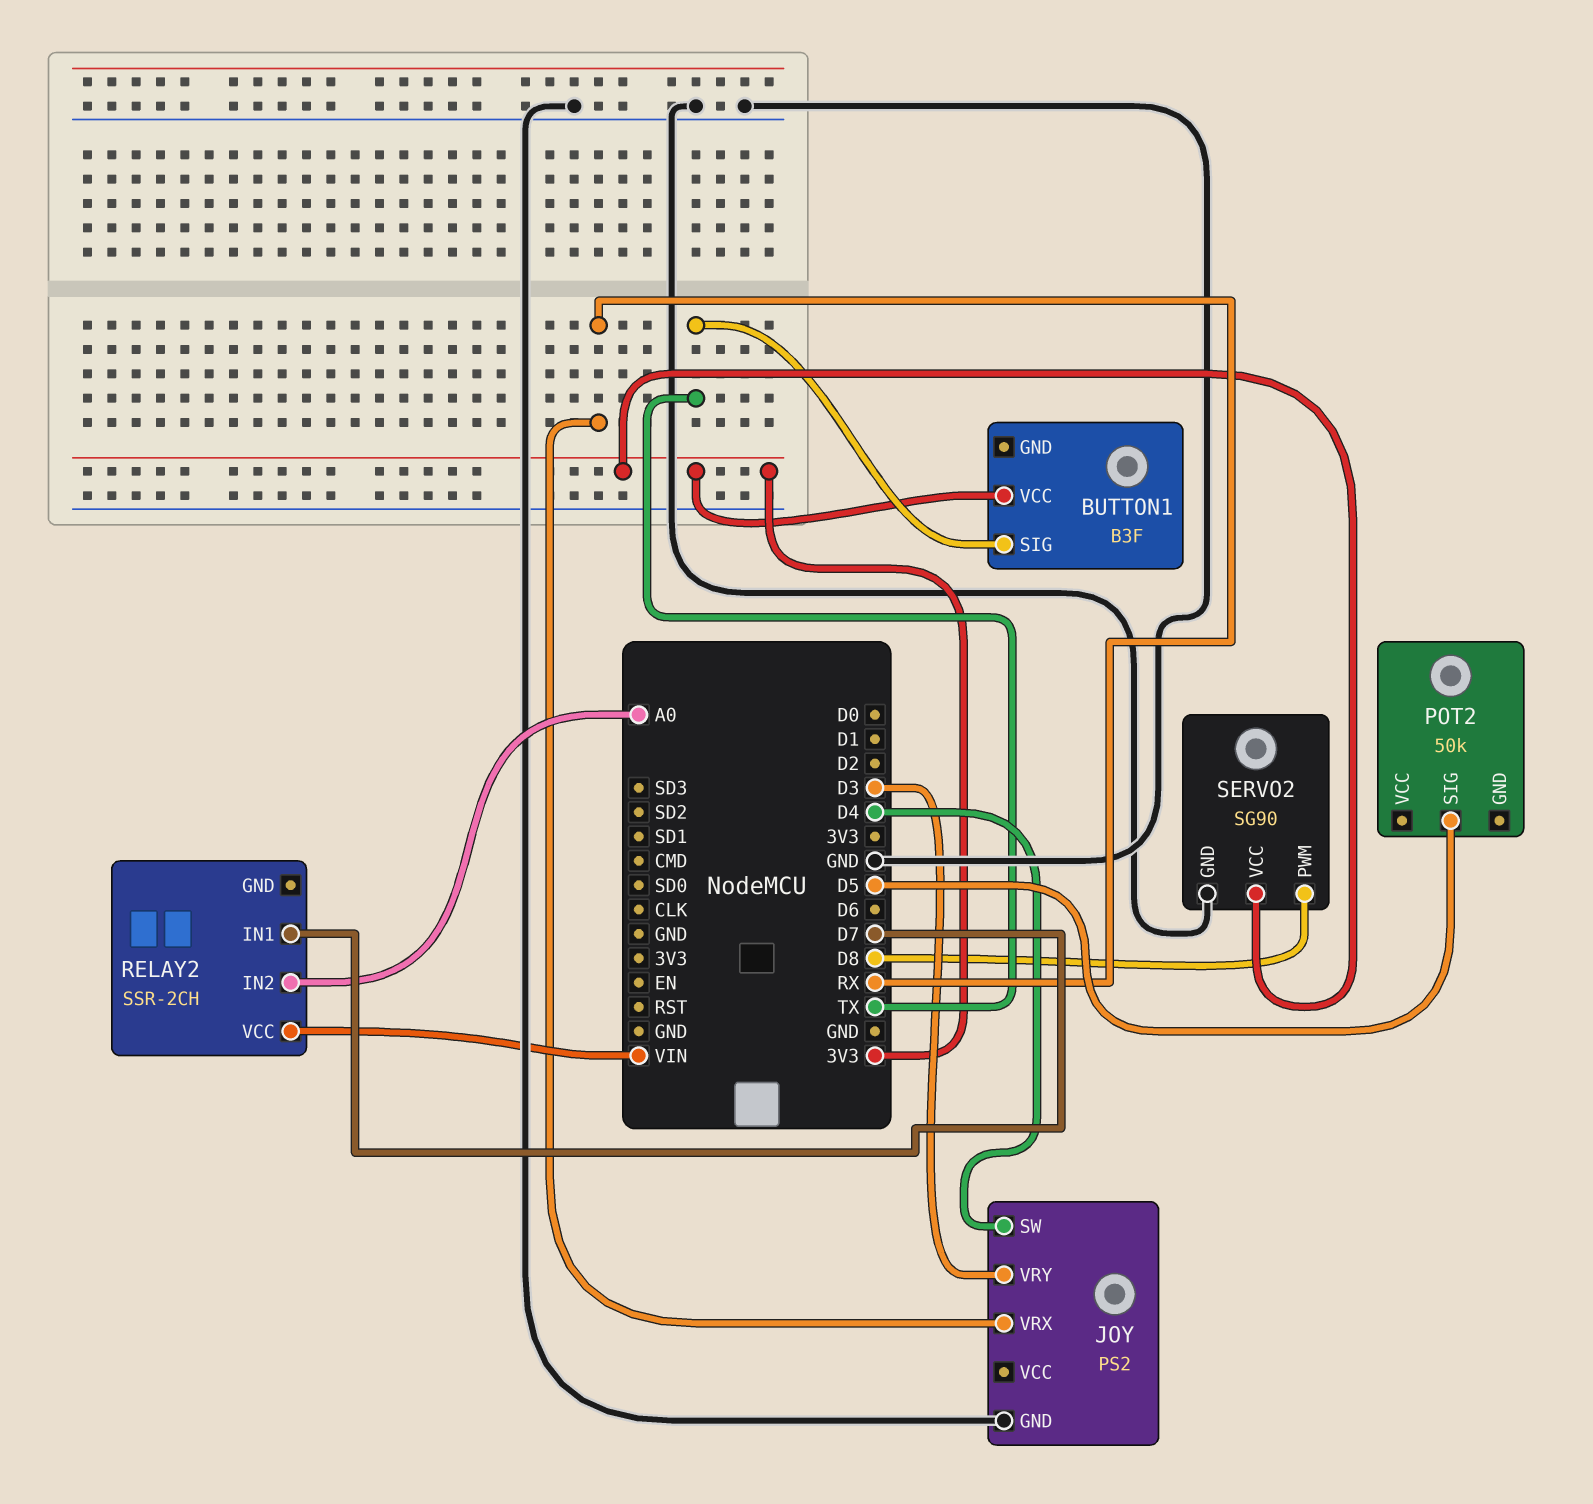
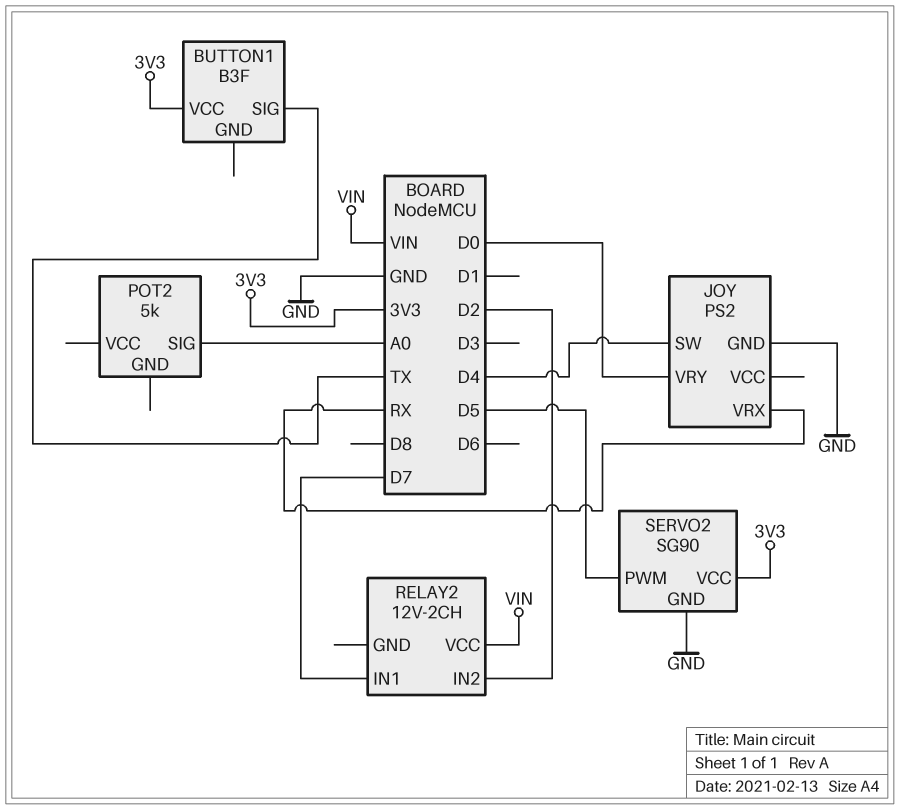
JOY pin VRY: D3 -> D0
POT2: 50k -> 5k
POT2 pin SIG: D5 -> A0
RELAY2: SSR-2CH -> 12V-2CH
RELAY2 pin IN2: A0 -> D2
SERVO2 pin PWM: D8 -> D5

